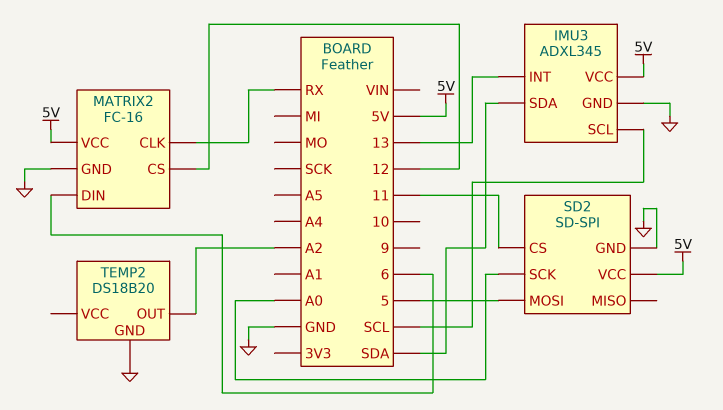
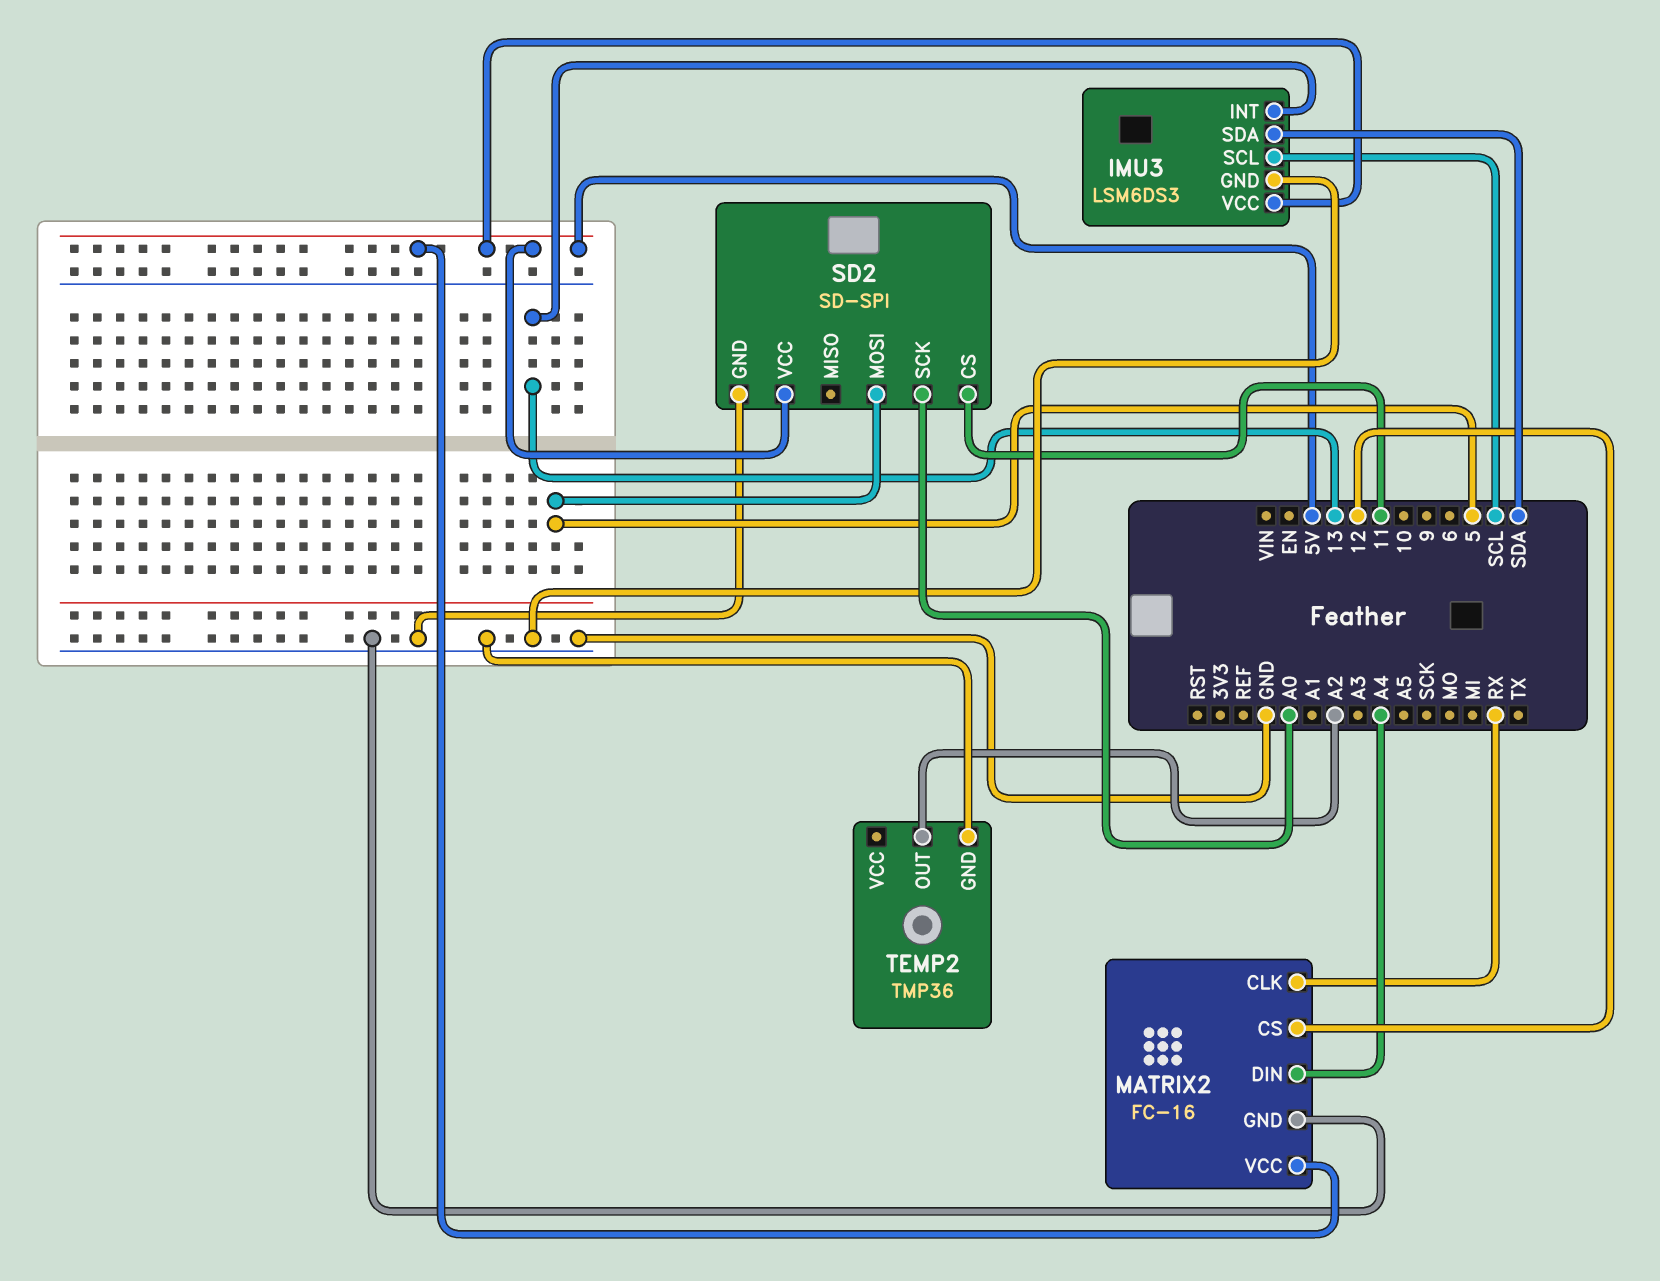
IMU3: ADXL345 -> LSM6DS3
MATRIX2 pin DIN: 6 -> A4
TEMP2: DS18B20 -> TMP36

